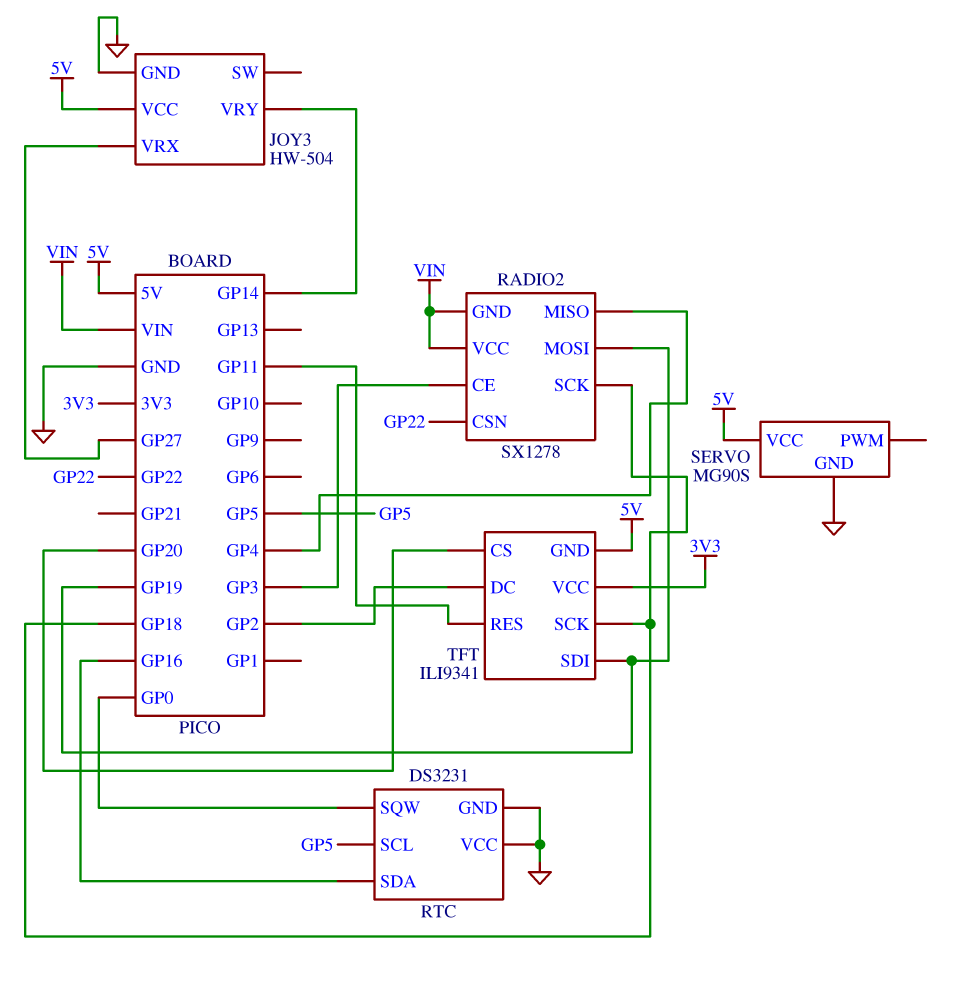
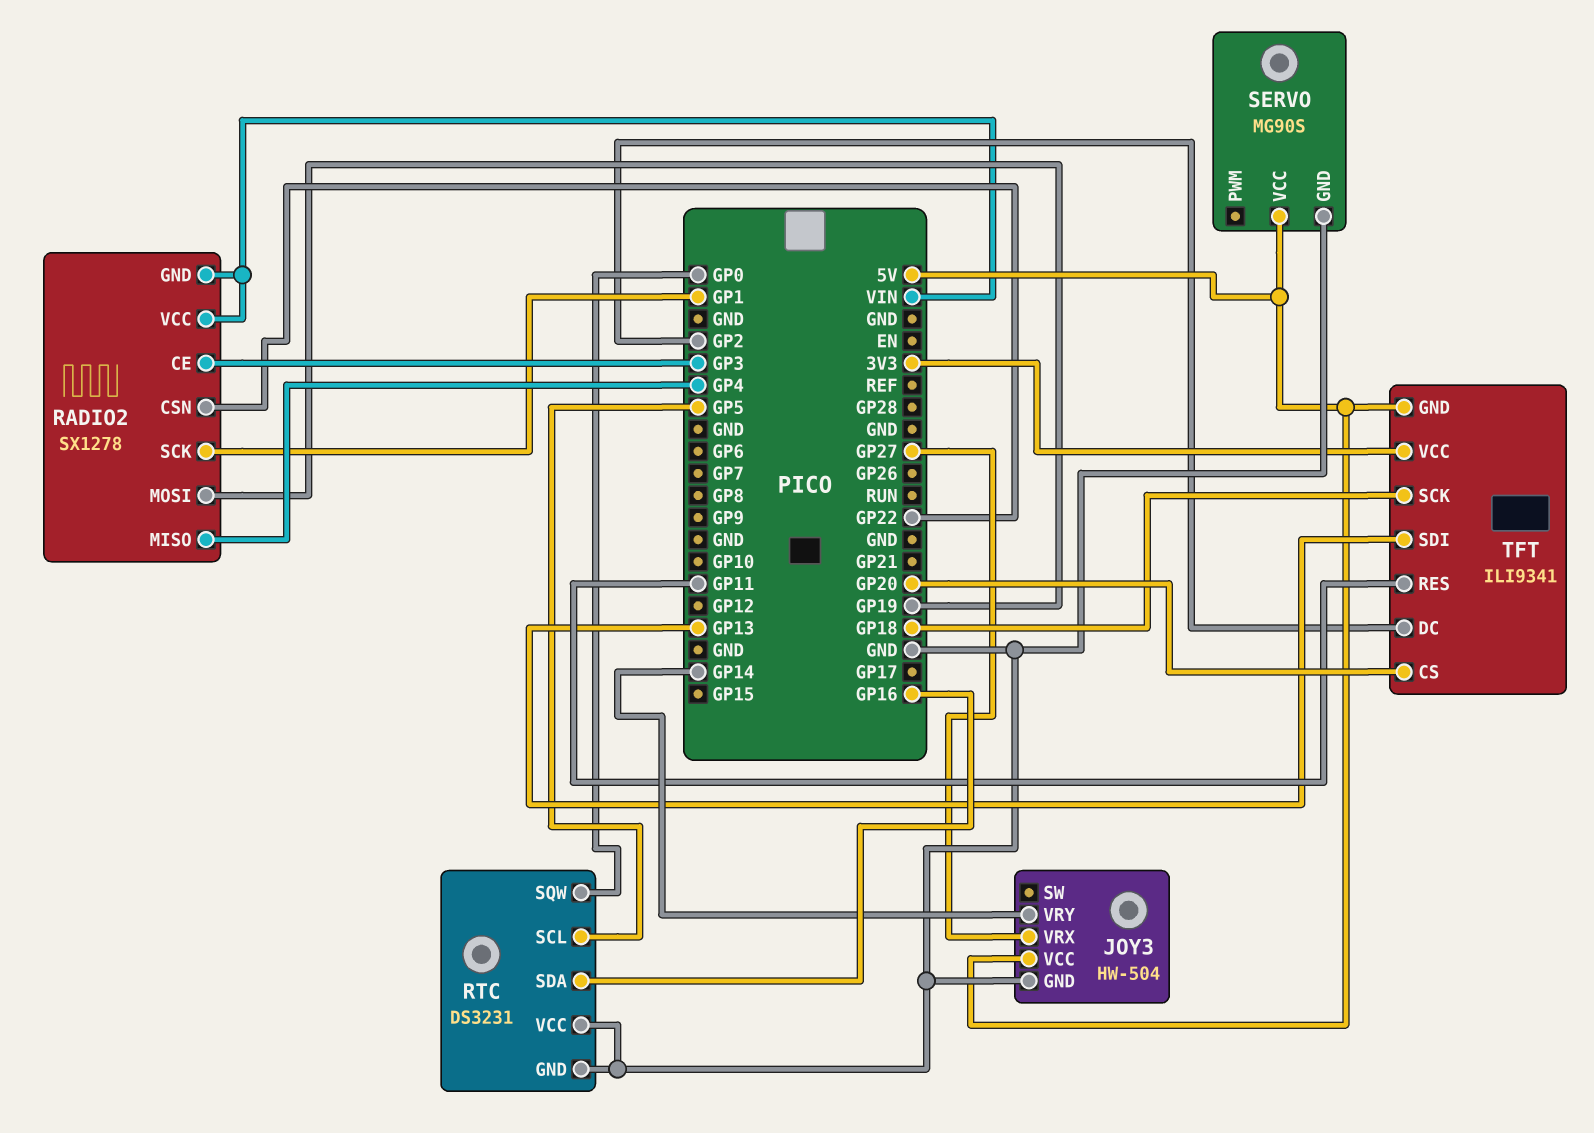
RADIO2 pin SCK: GP18 -> GP1
TFT pin SDI: GP19 -> GP13

